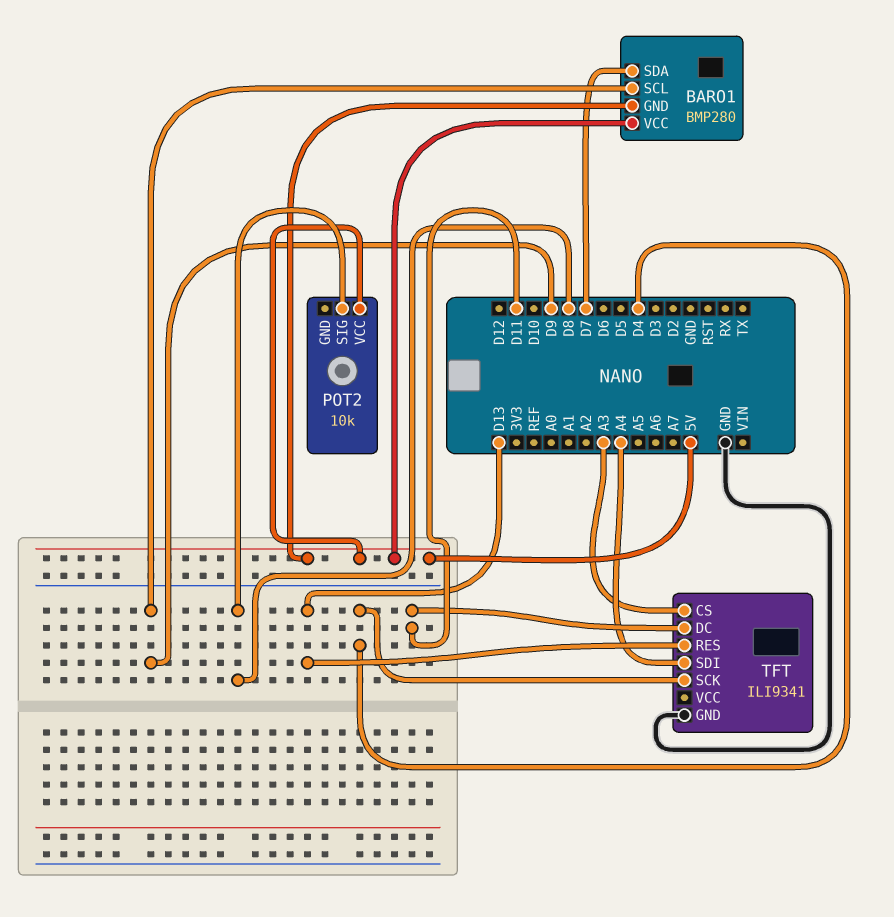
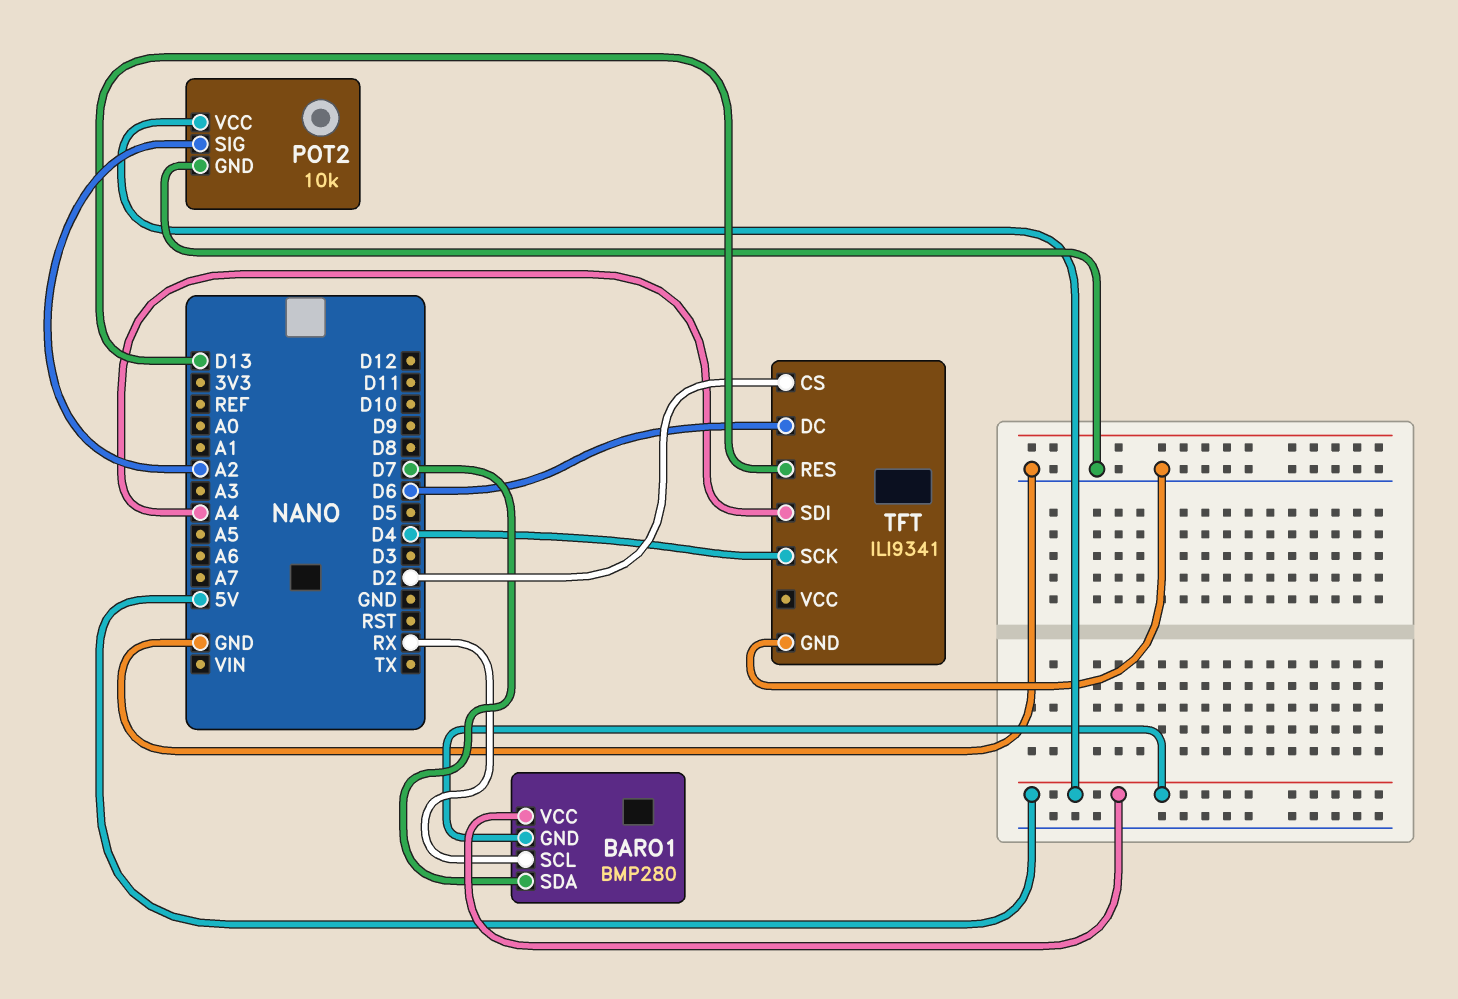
BARO1 pin SCL: D9 -> RX
POT2 pin GND: none -> GND
POT2 pin SIG: D8 -> A2
TFT pin CS: A3 -> D2
TFT pin DC: D11 -> D6

